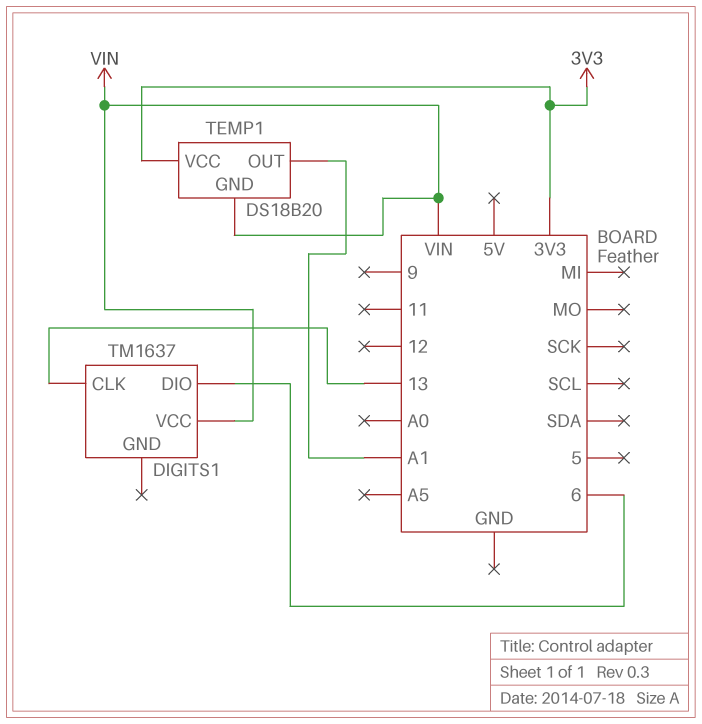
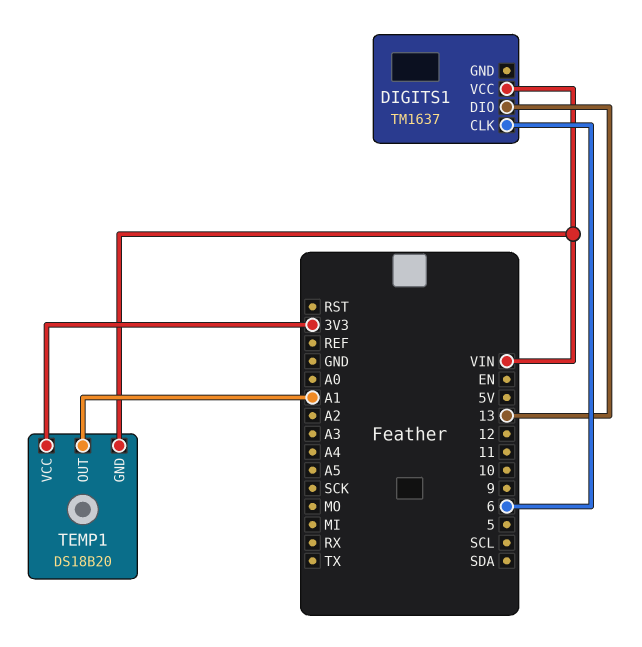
DIGITS1 pin CLK: 13 -> 6
DIGITS1 pin DIO: 6 -> 13

